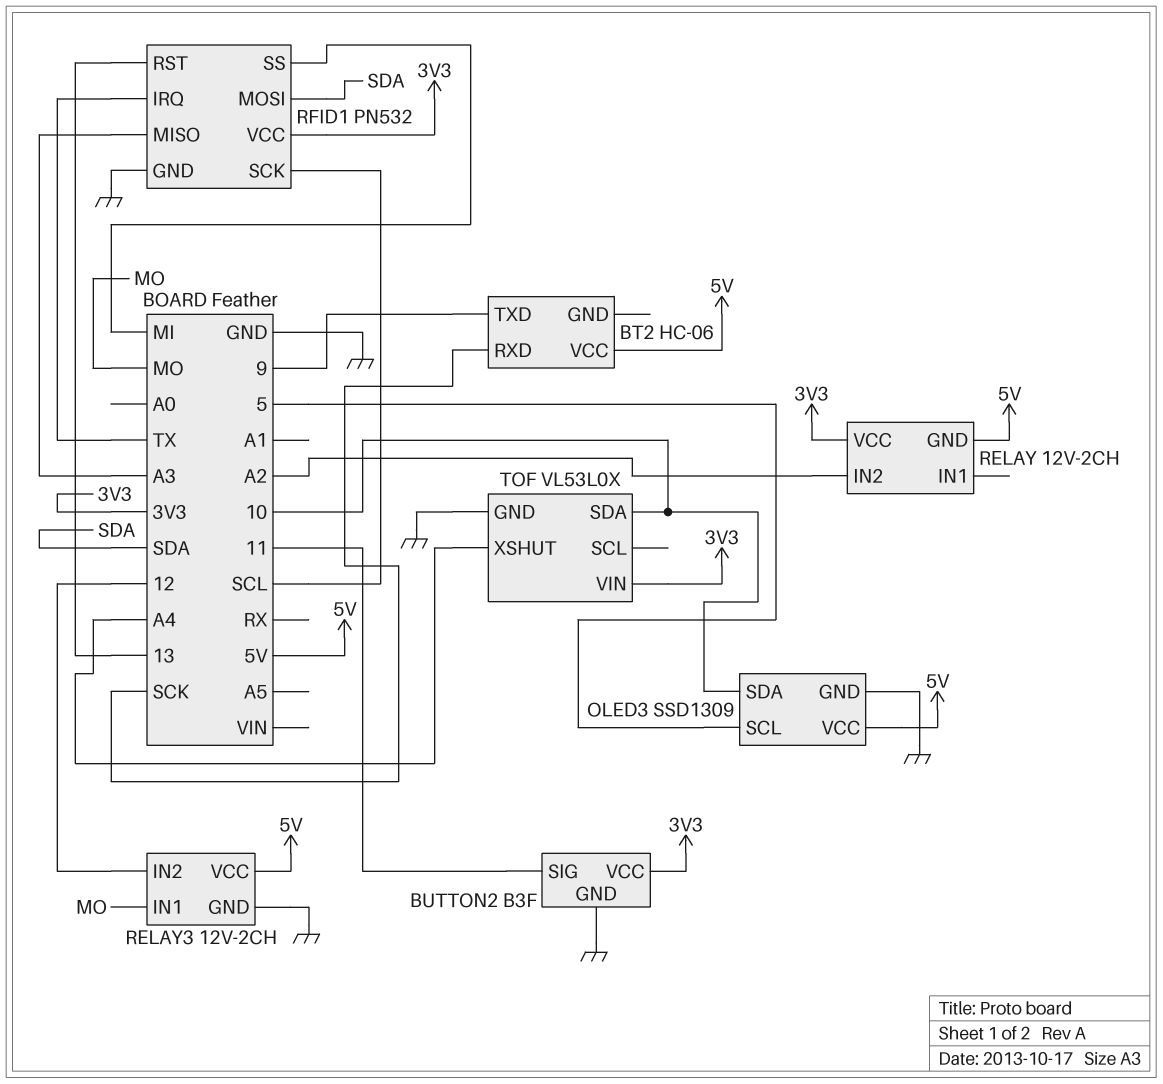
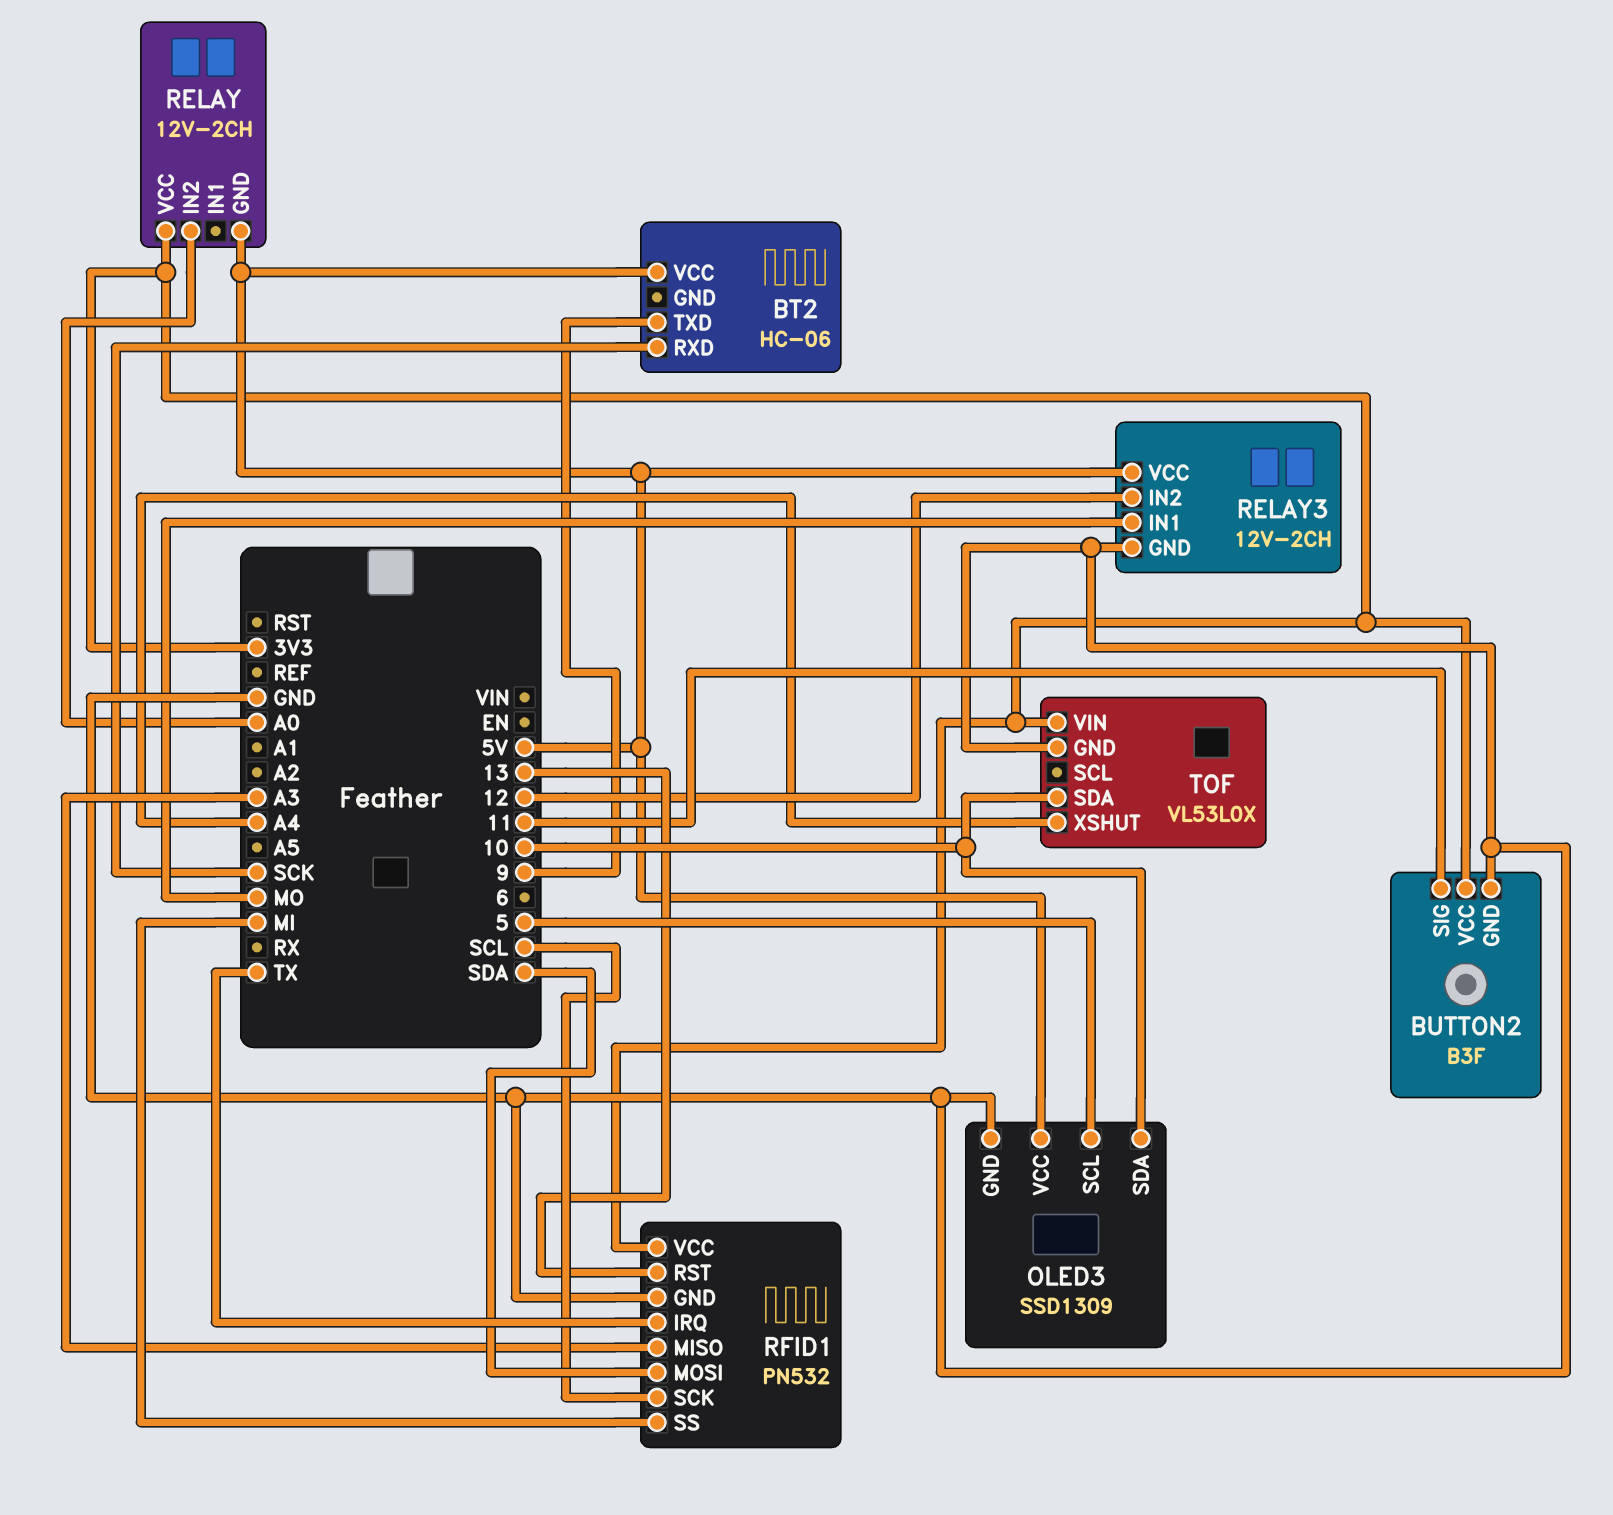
RELAY pin IN2: A2 -> A0

